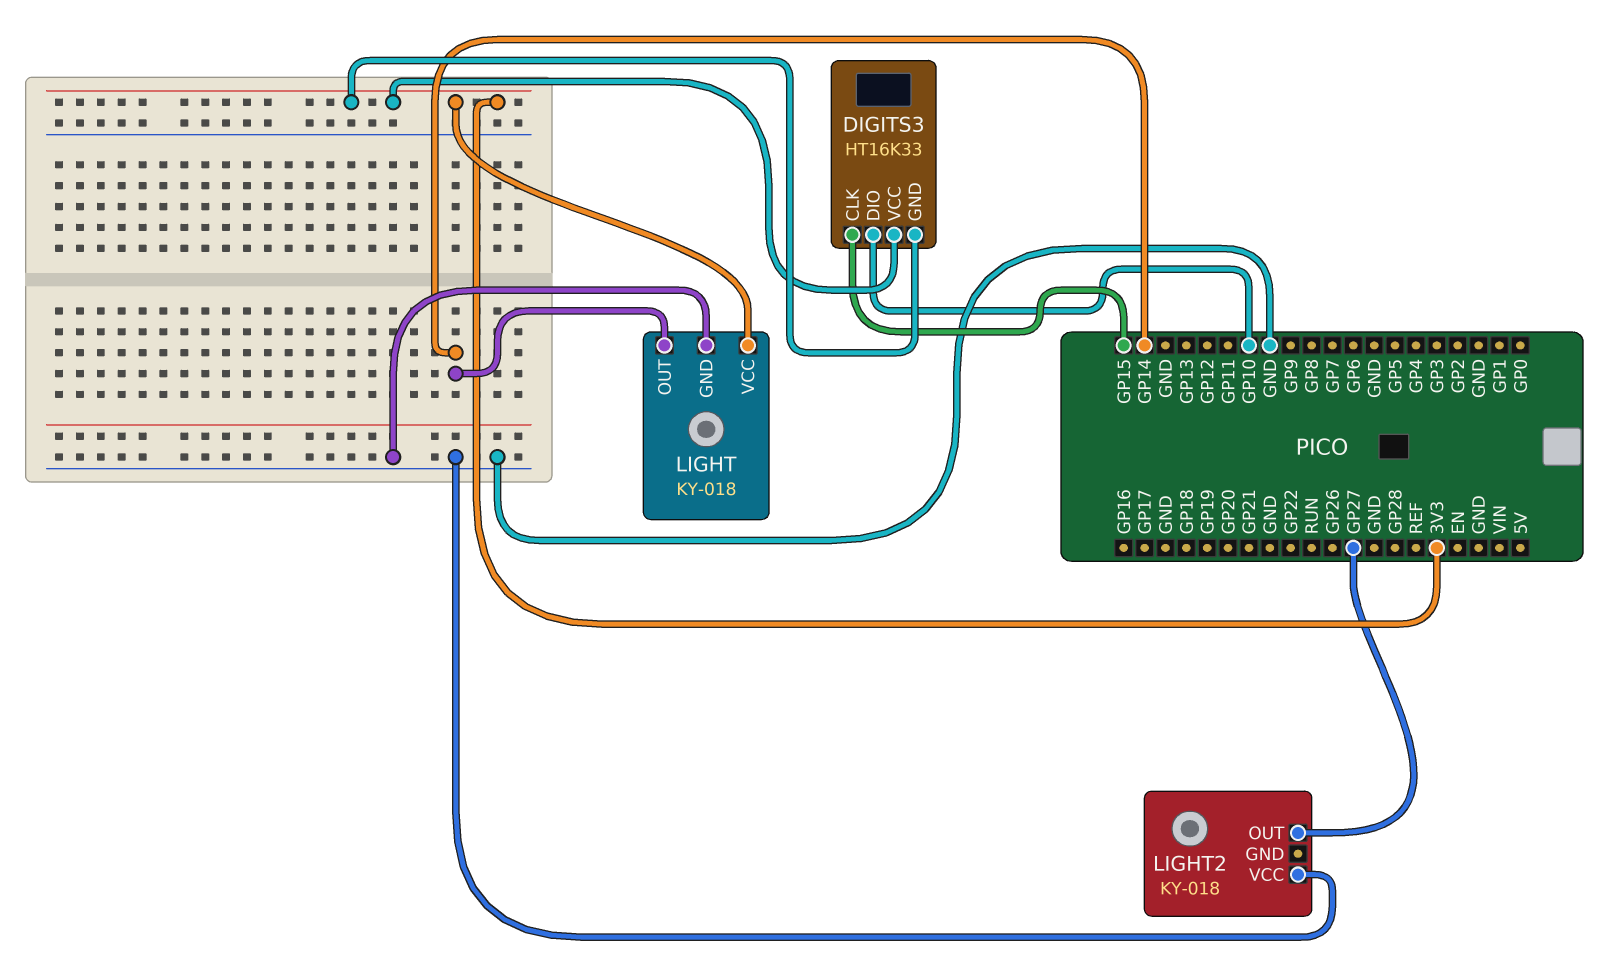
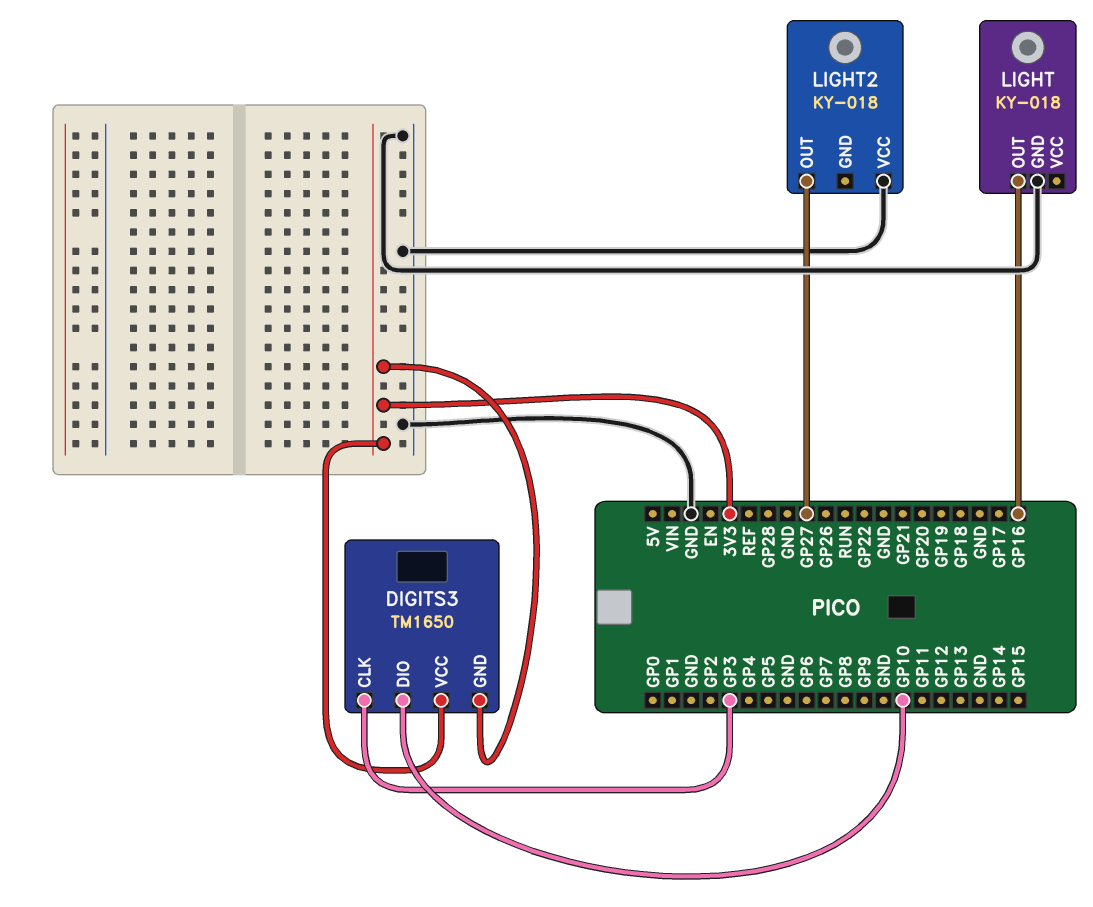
DIGITS3: HT16K33 -> TM1650
DIGITS3 pin CLK: GP15 -> GP3
LIGHT pin OUT: GP14 -> GP16
LIGHT pin VCC: 3V3 -> none

